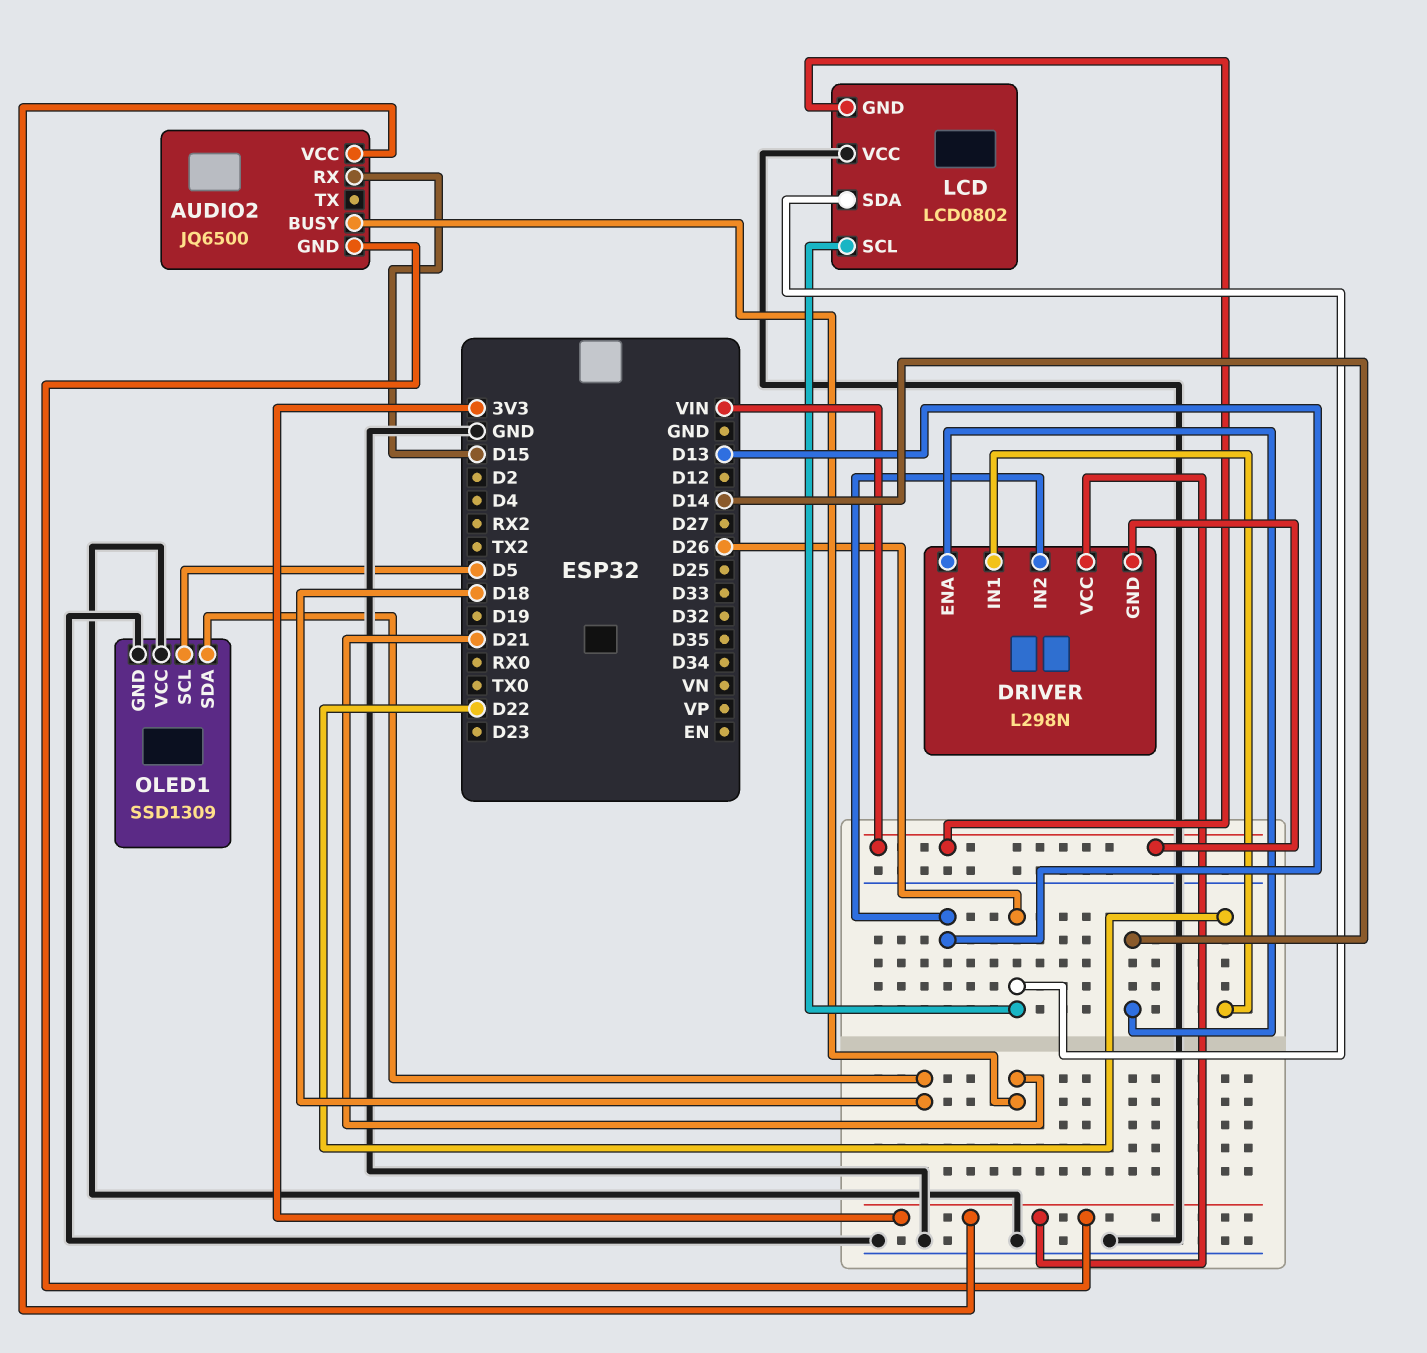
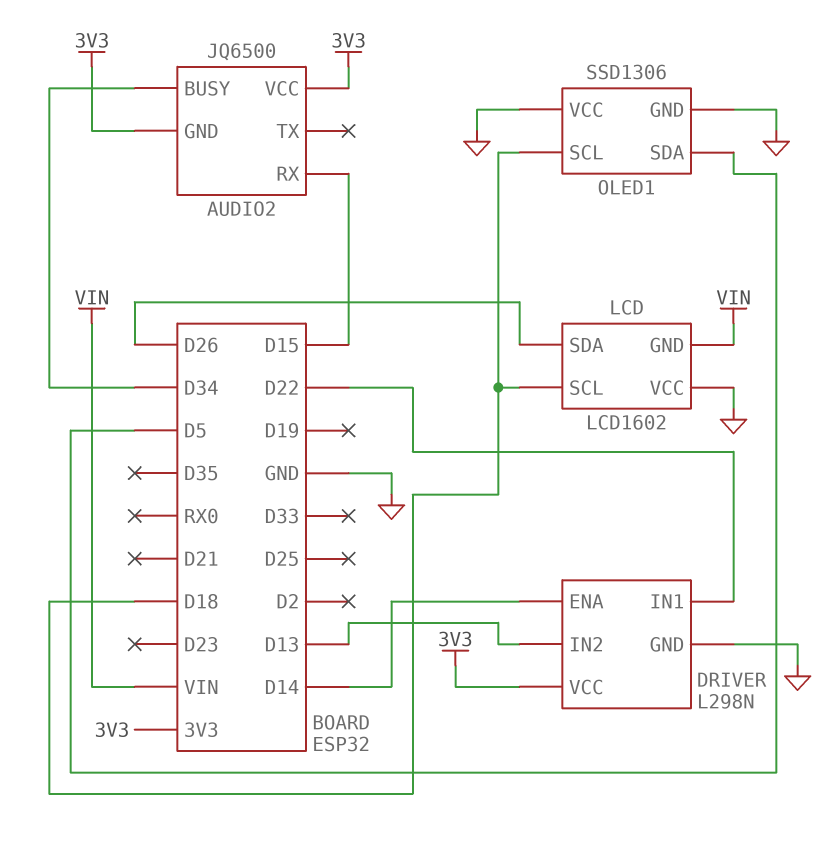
AUDIO2 pin BUSY: D21 -> D34
DRIVER pin GND: VIN -> GND
LCD: LCD0802 -> LCD1602
LCD pin SCL: D26 -> D18
OLED1: SSD1309 -> SSD1306
OLED1 pin SCL: D5 -> D18
OLED1 pin SDA: D18 -> D5

